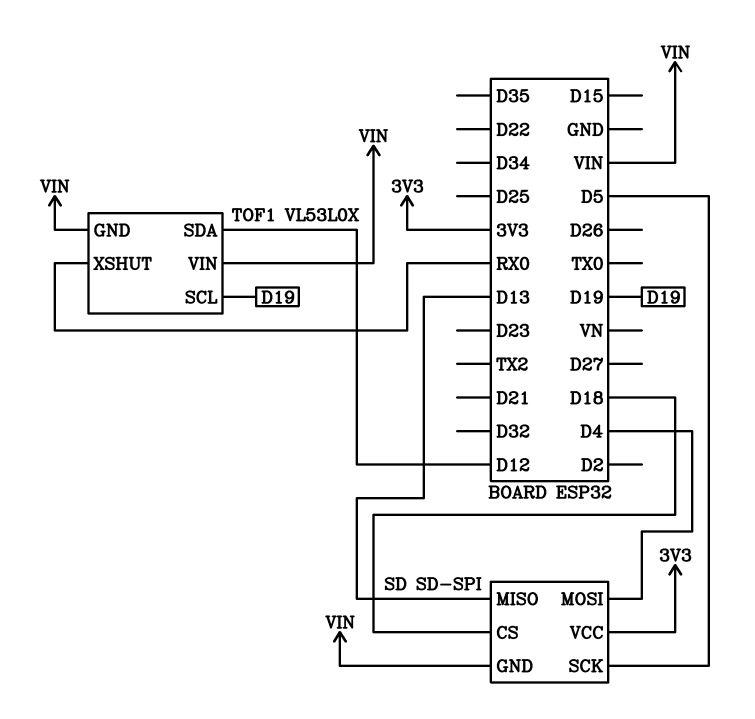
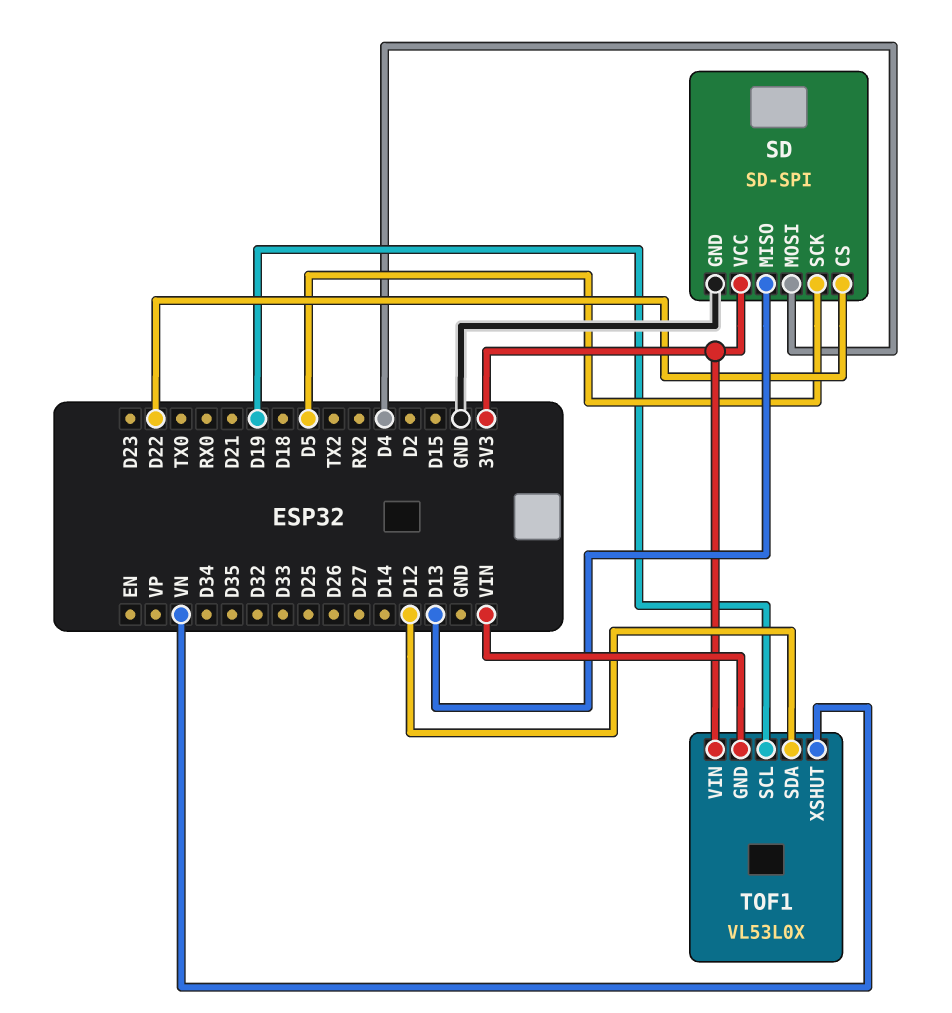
SD pin CS: D18 -> D22
SD pin GND: VIN -> GND
TOF1 pin VIN: VIN -> 3V3
TOF1 pin XSHUT: RX0 -> VN

